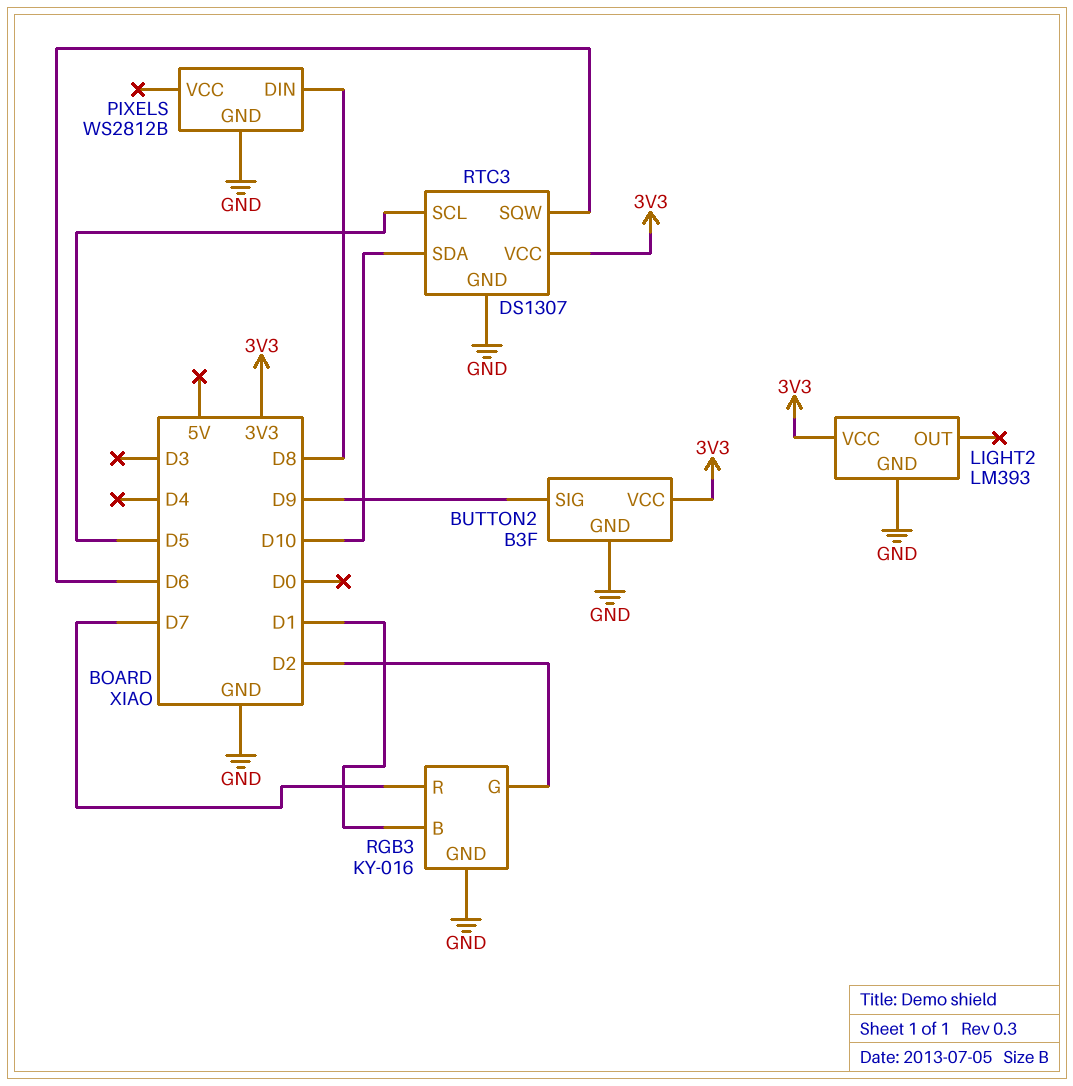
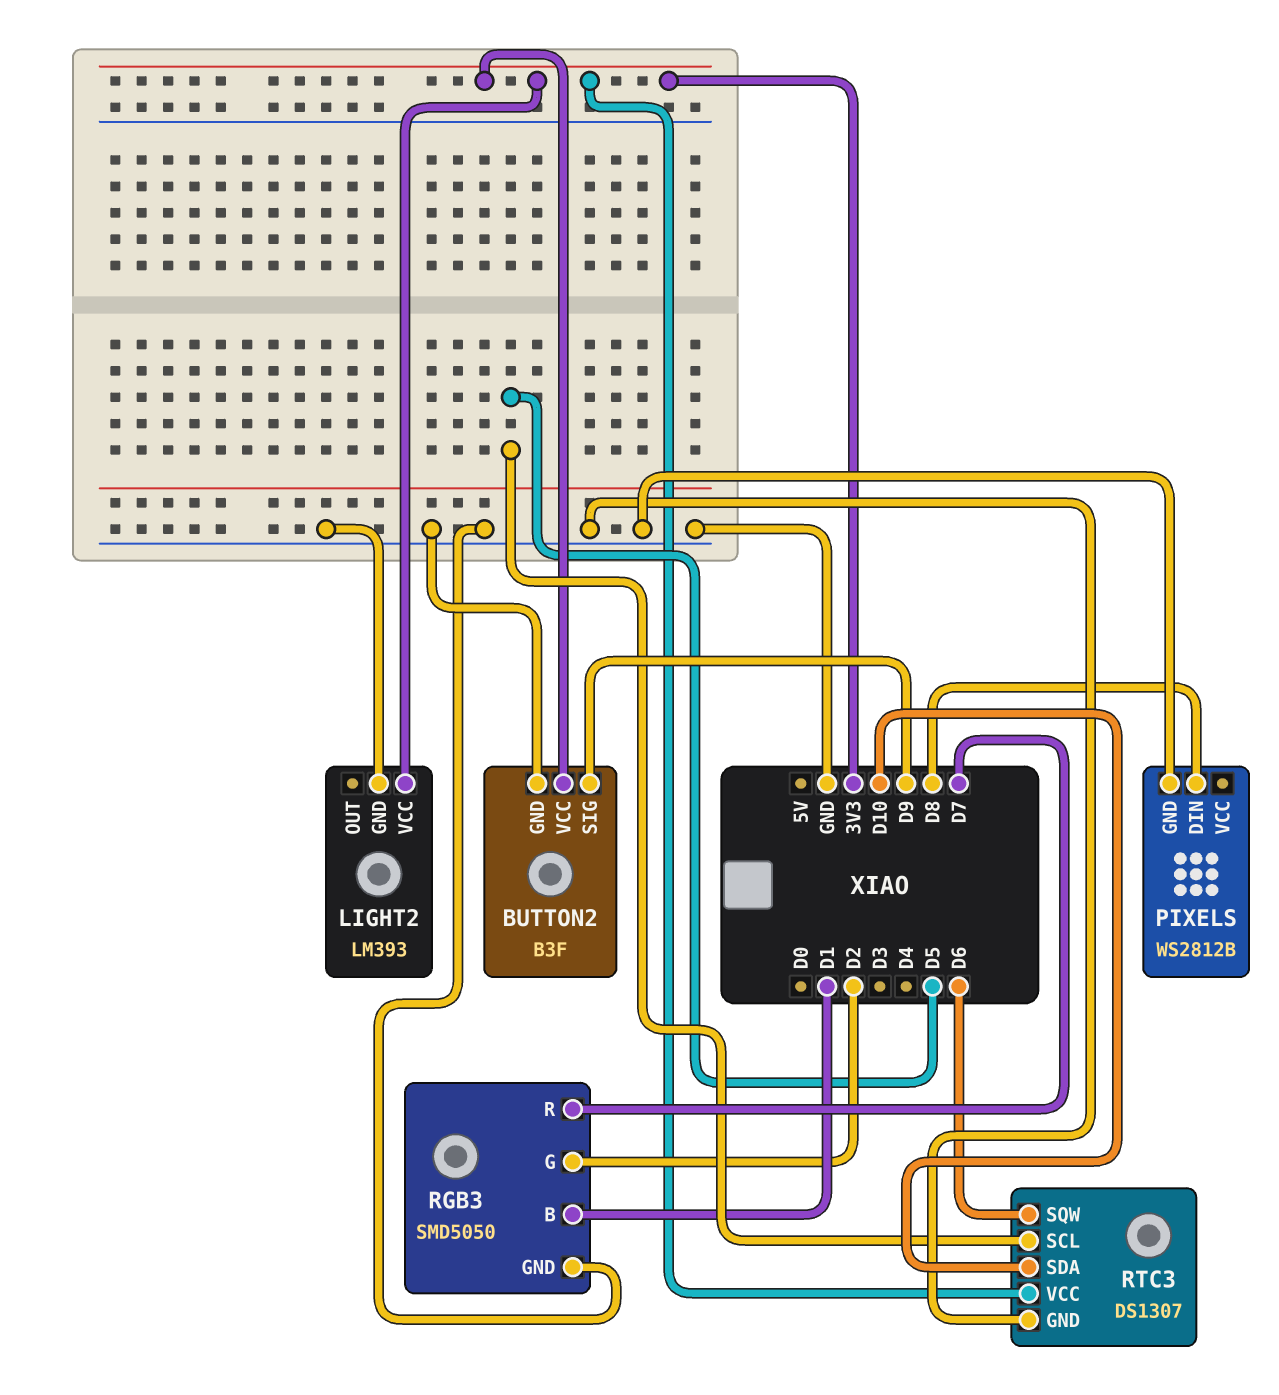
RGB3: KY-016 -> SMD5050

